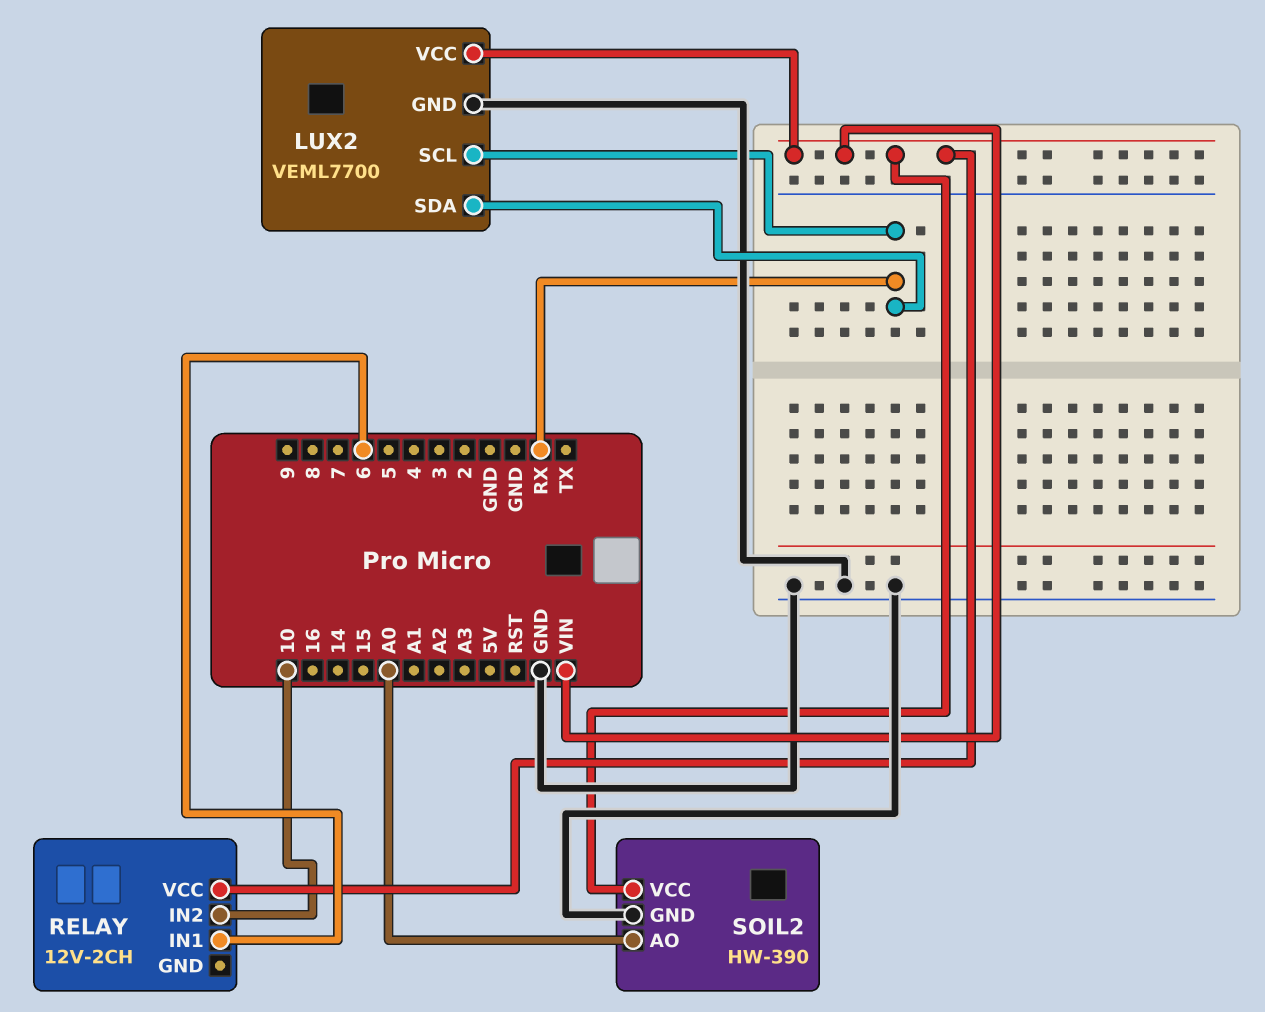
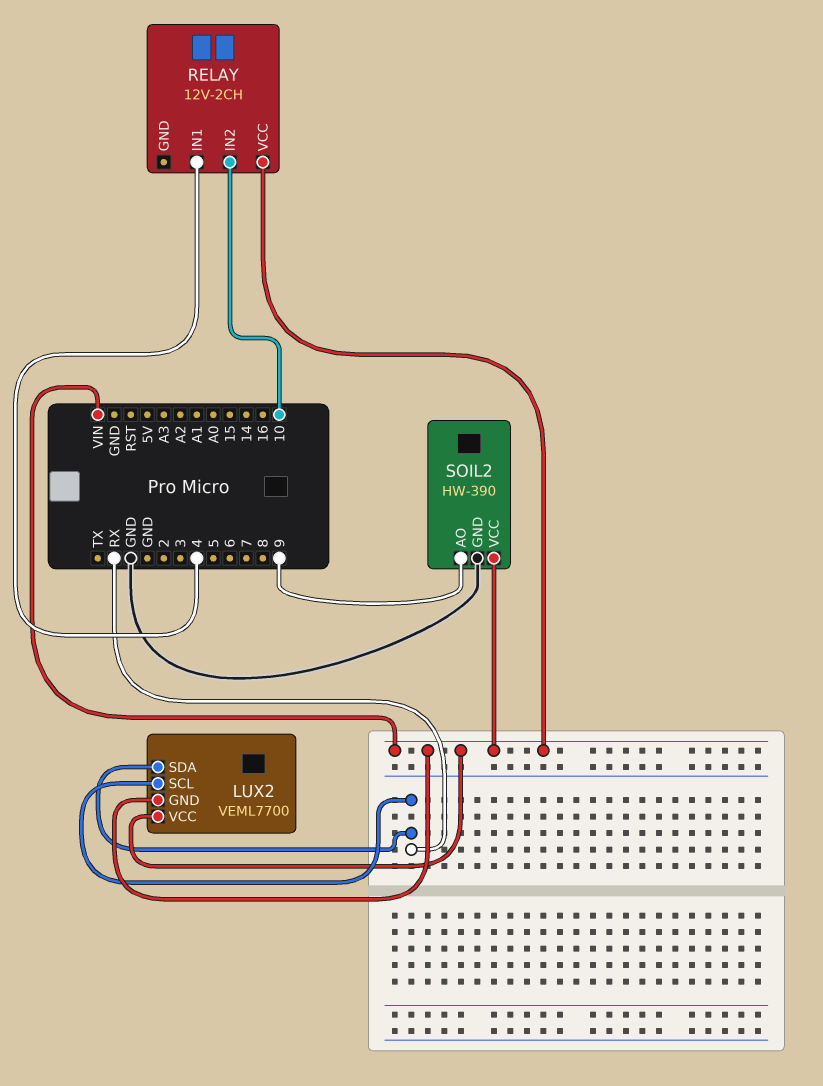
LUX2 pin GND: GND -> VIN
RELAY pin IN1: 6 -> 4
SOIL2 pin AO: A0 -> 9

